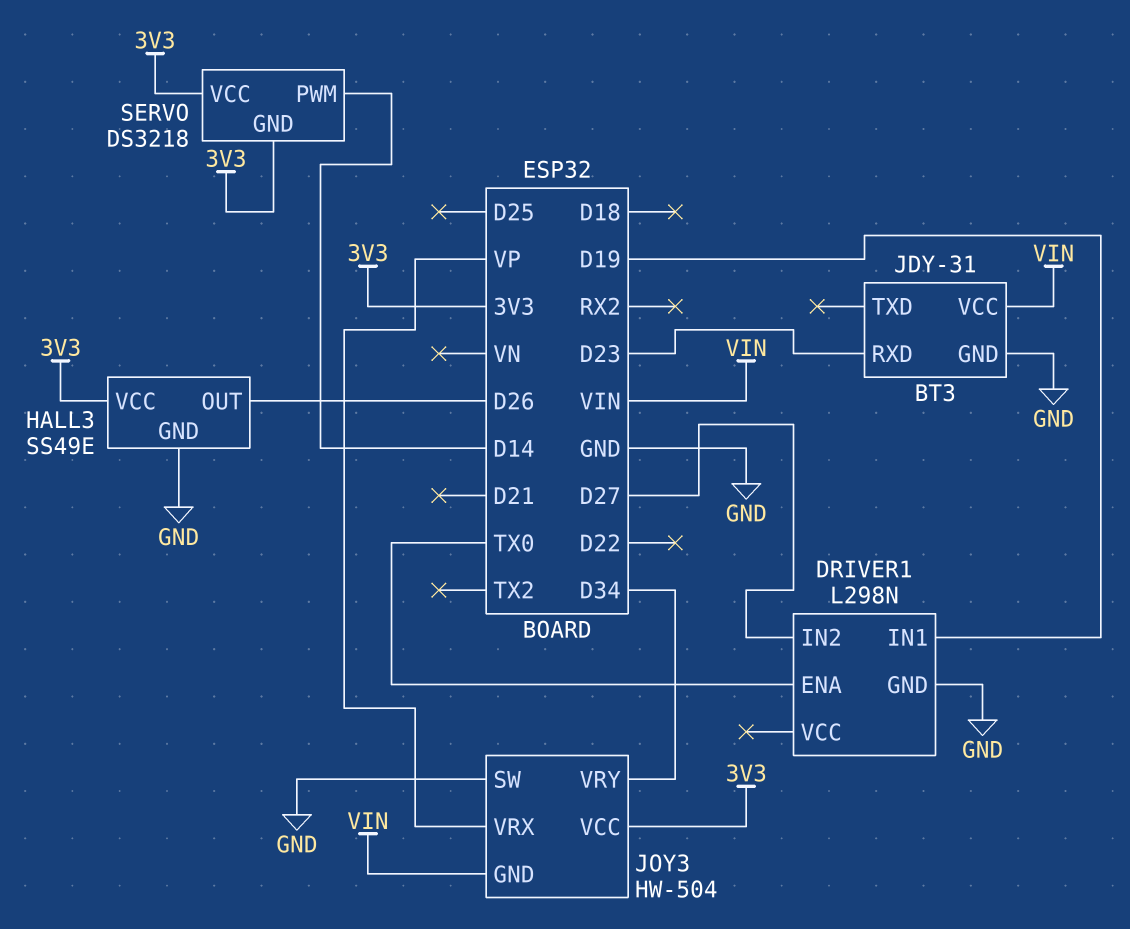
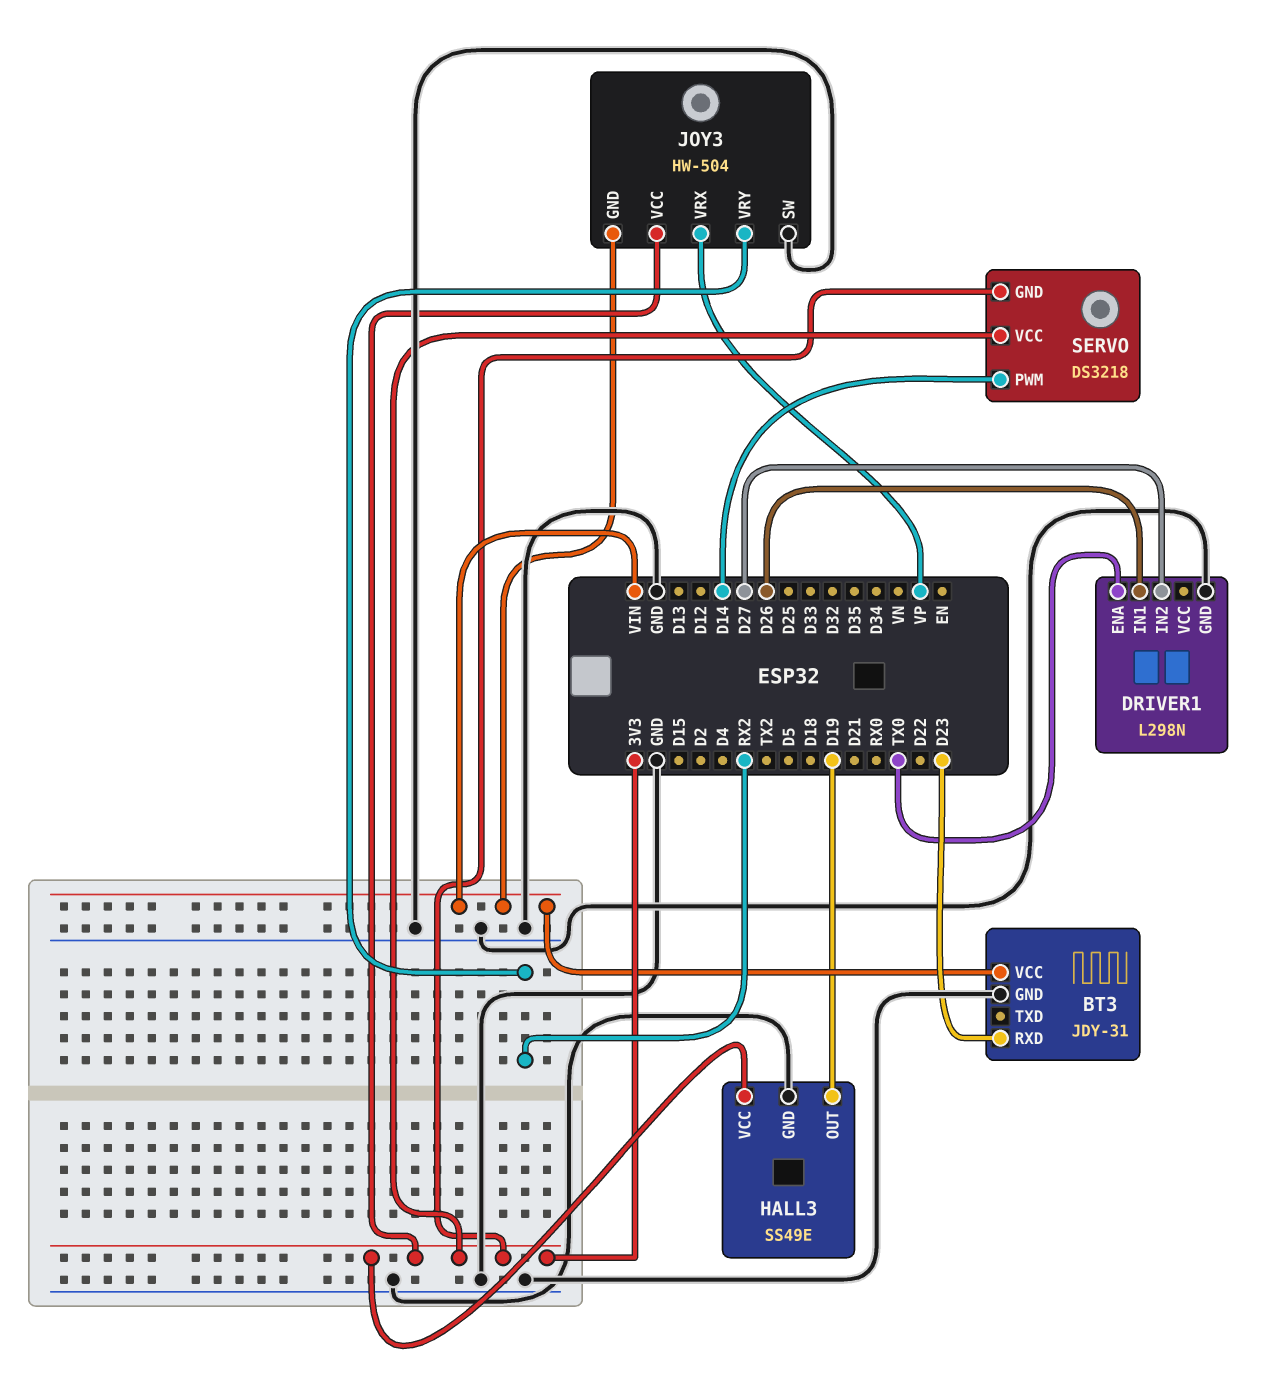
DRIVER1 pin IN1: D19 -> D26
HALL3 pin OUT: D26 -> D19
JOY3 pin VRY: D34 -> RX2

